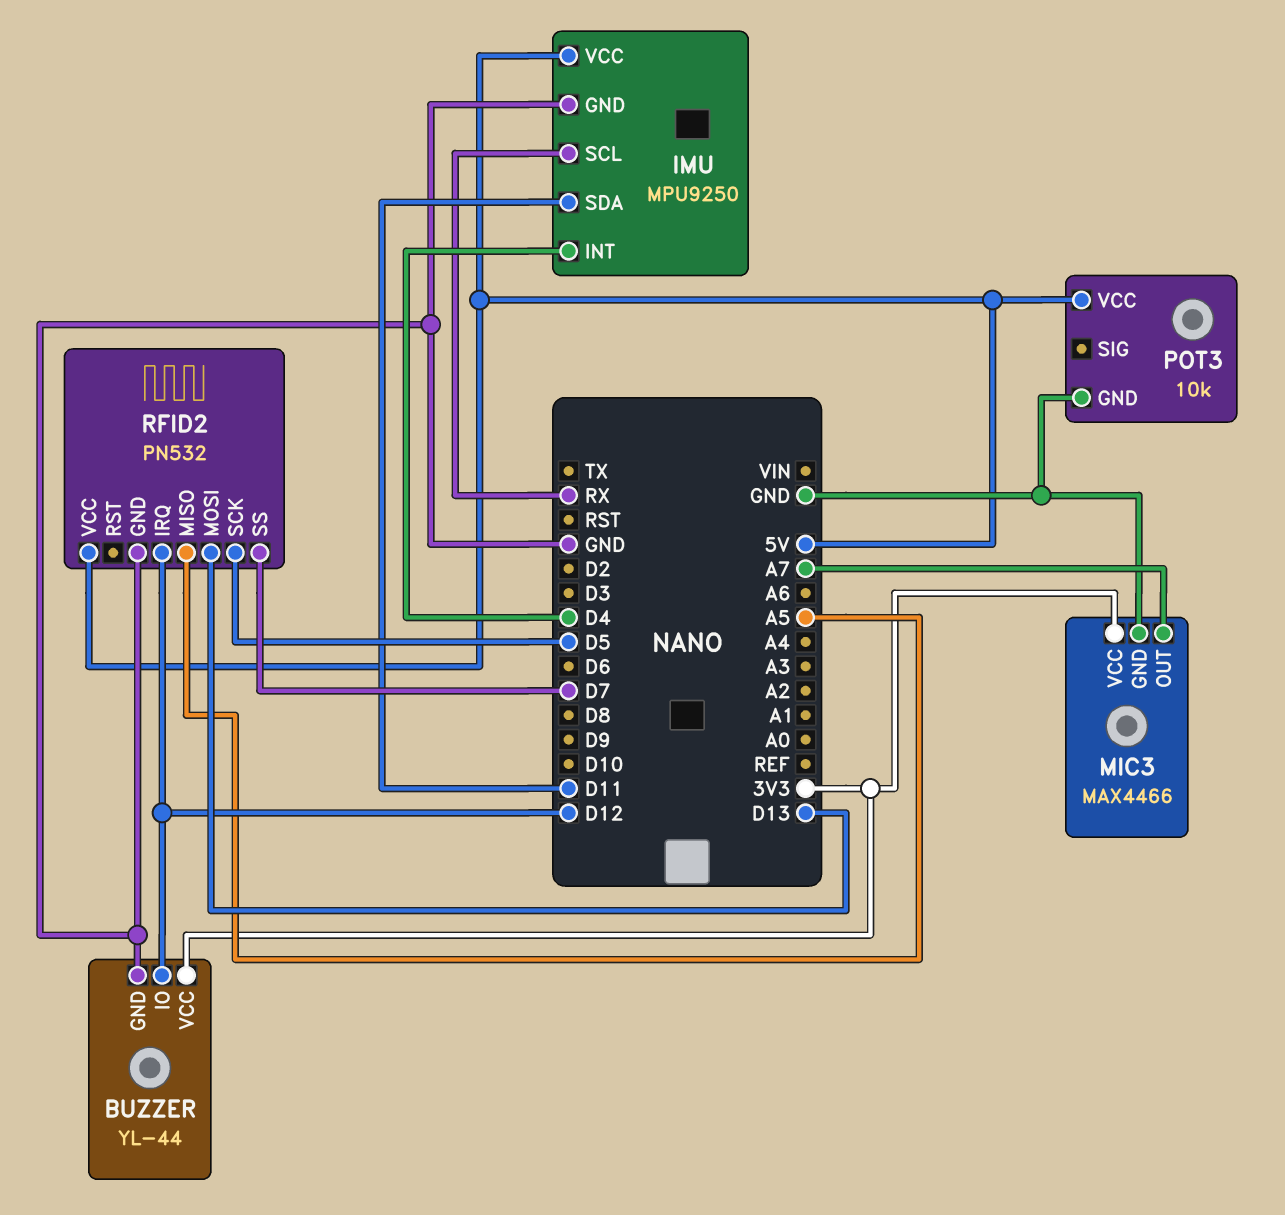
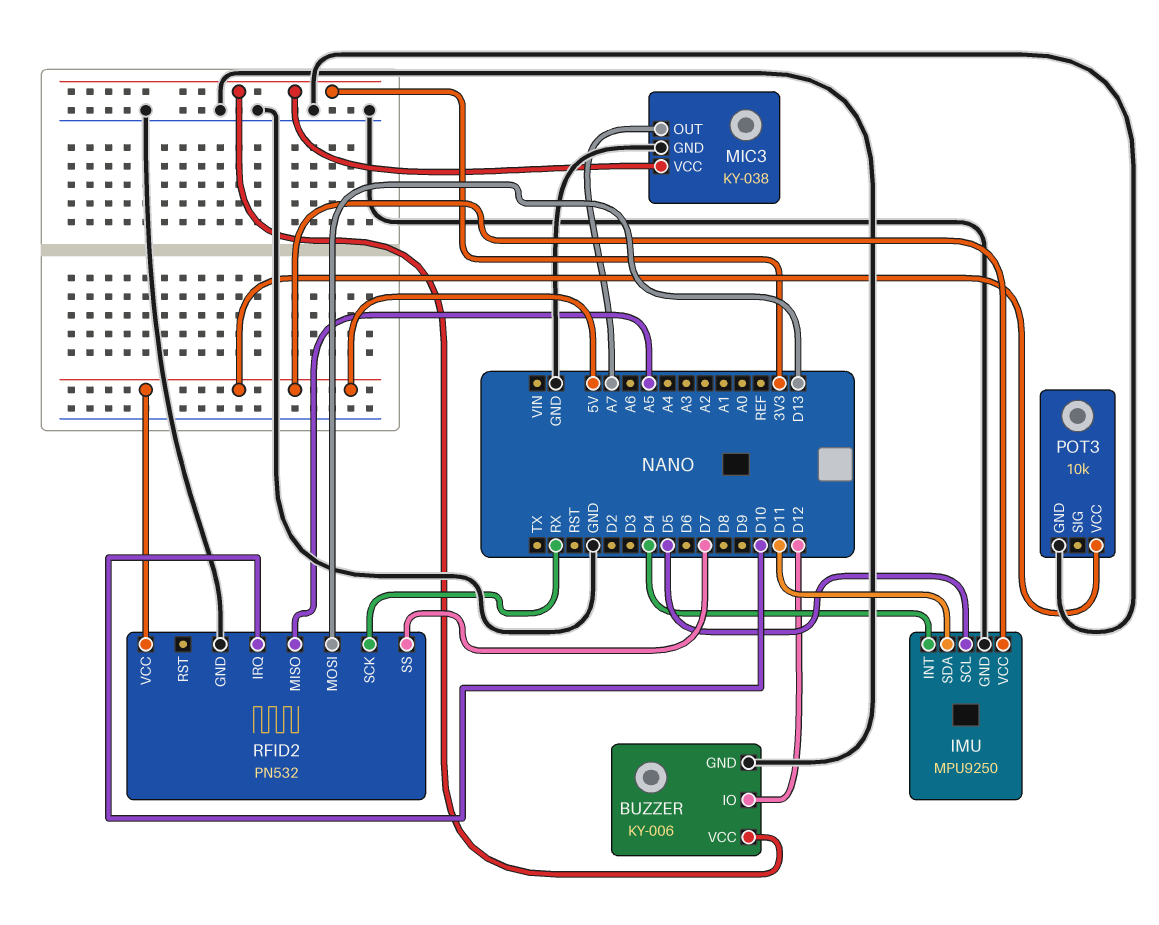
BUZZER: YL-44 -> KY-006
IMU pin SCL: RX -> D5
MIC3: MAX4466 -> KY-038
RFID2 pin IRQ: D12 -> D10
RFID2 pin SCK: D5 -> RX

